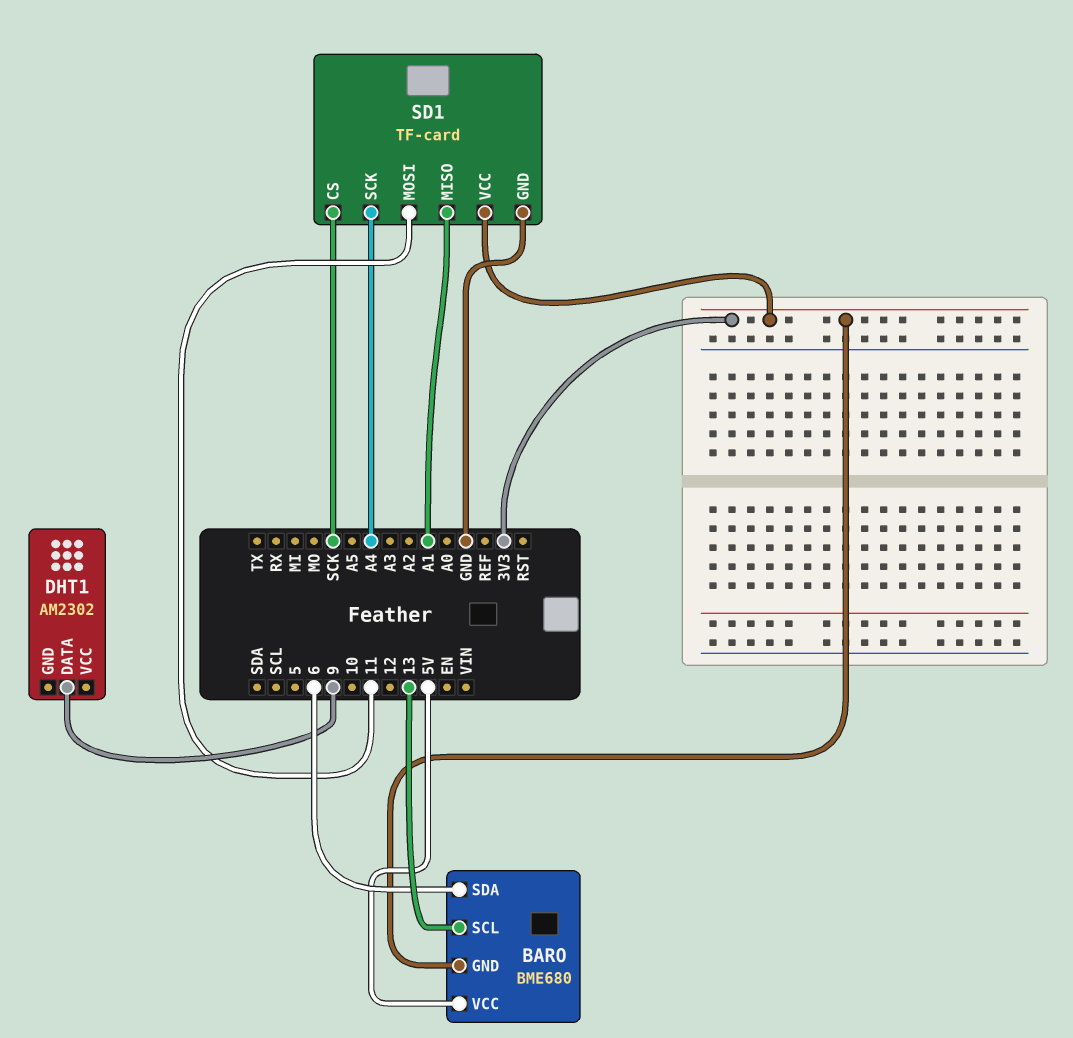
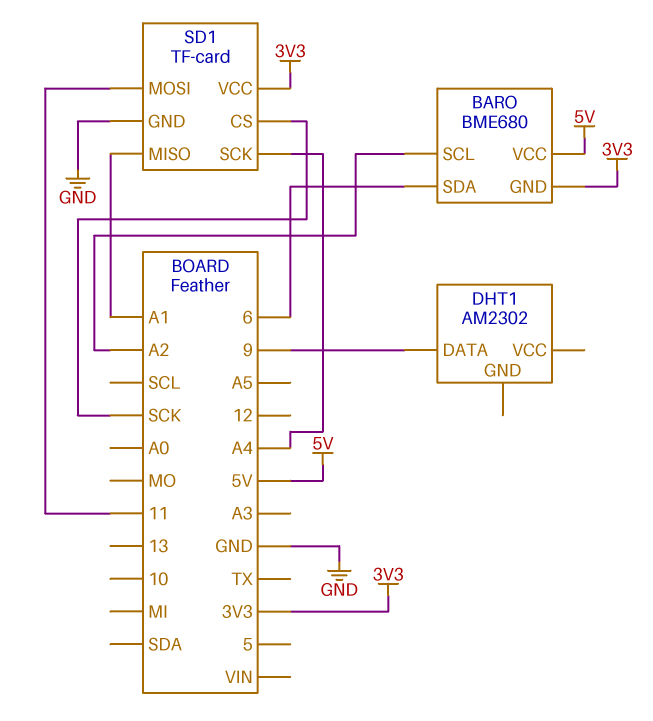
BARO pin SCL: 13 -> A2

